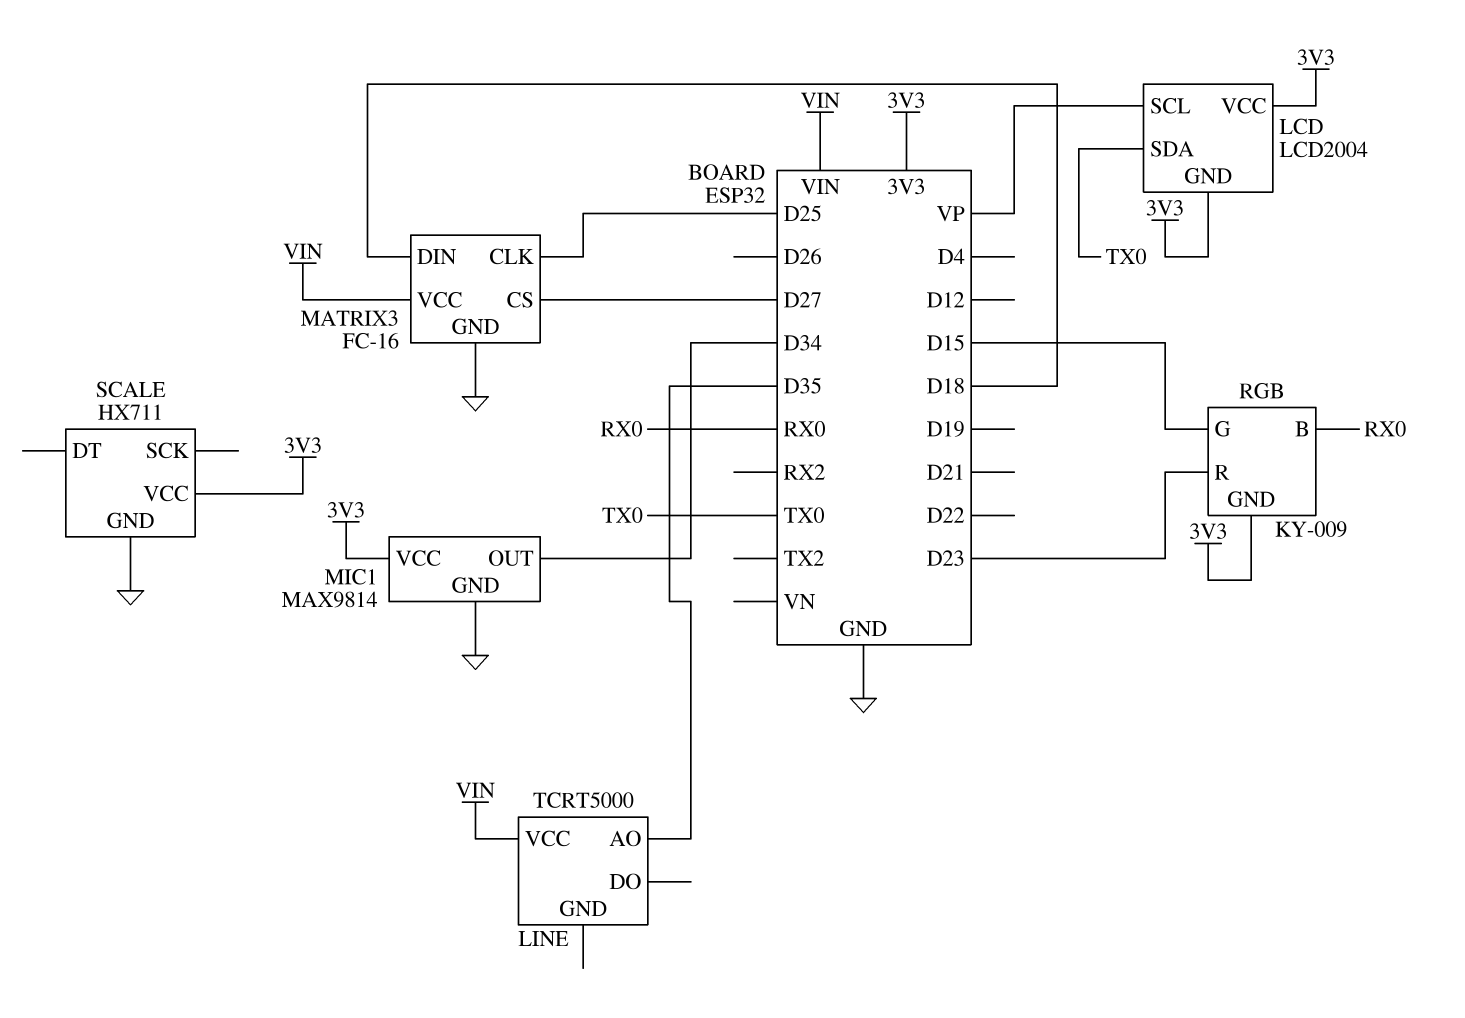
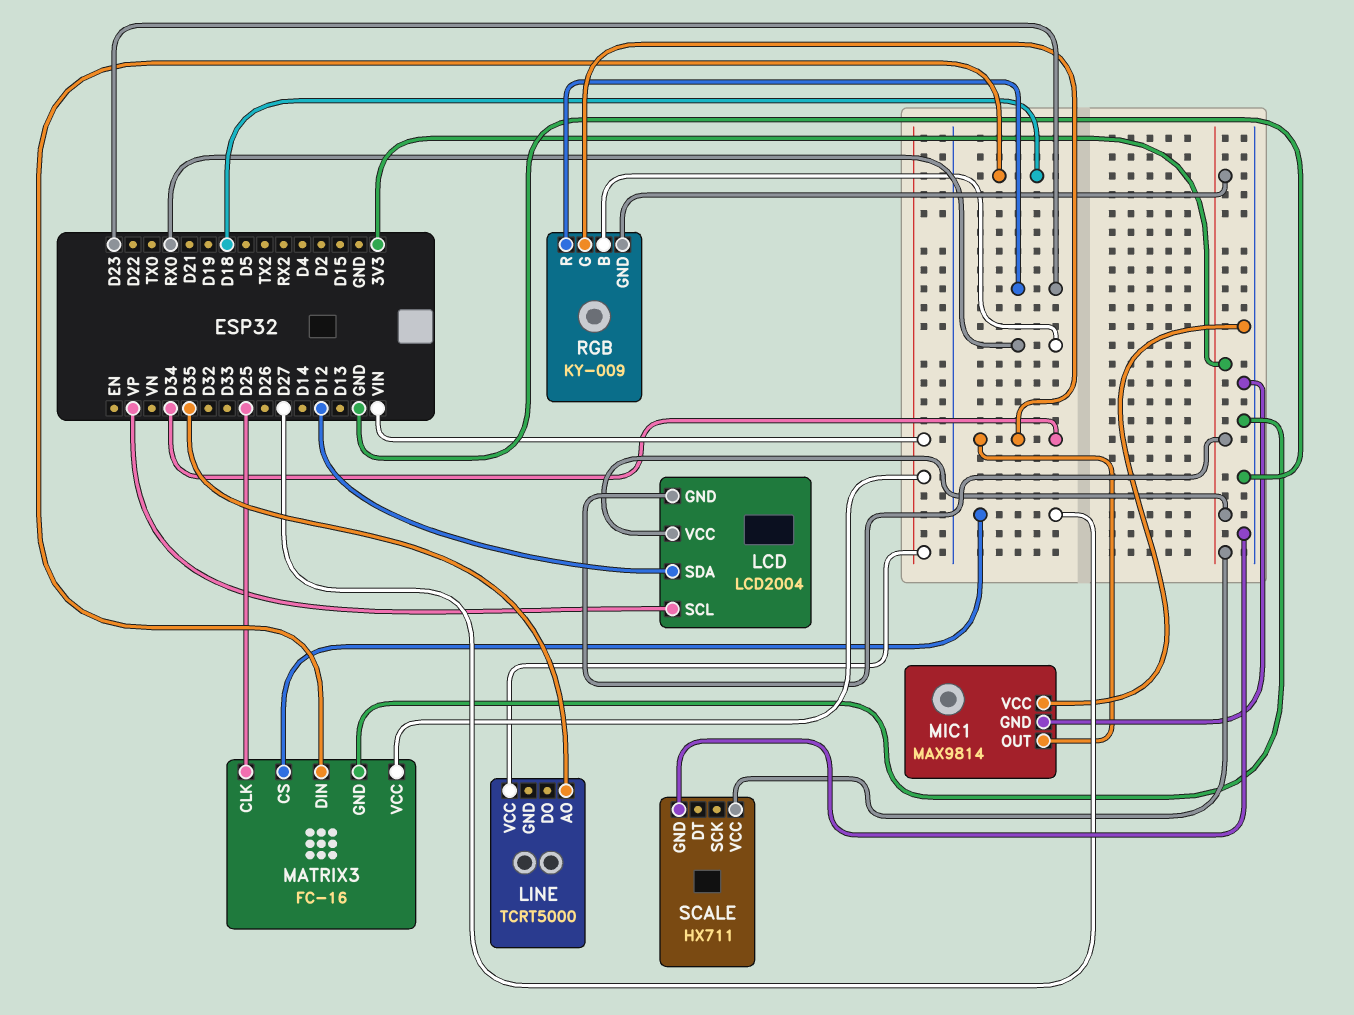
LCD pin SDA: TX0 -> D12
MIC1 pin VCC: 3V3 -> GND
RGB pin G: D15 -> D34

